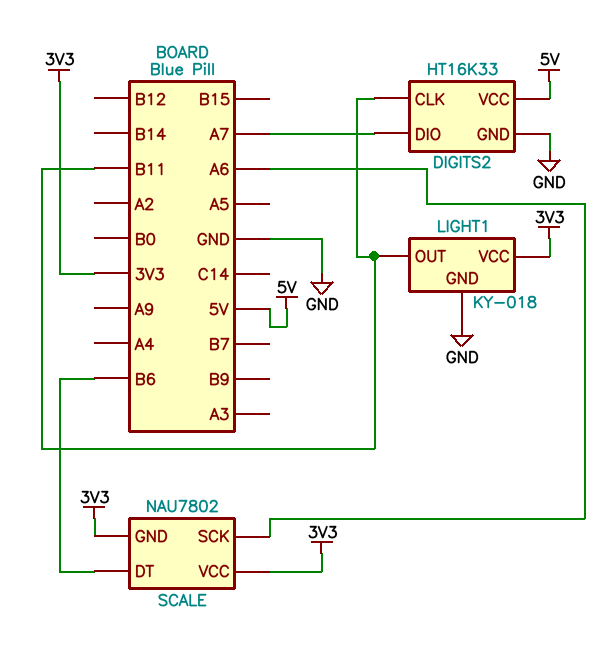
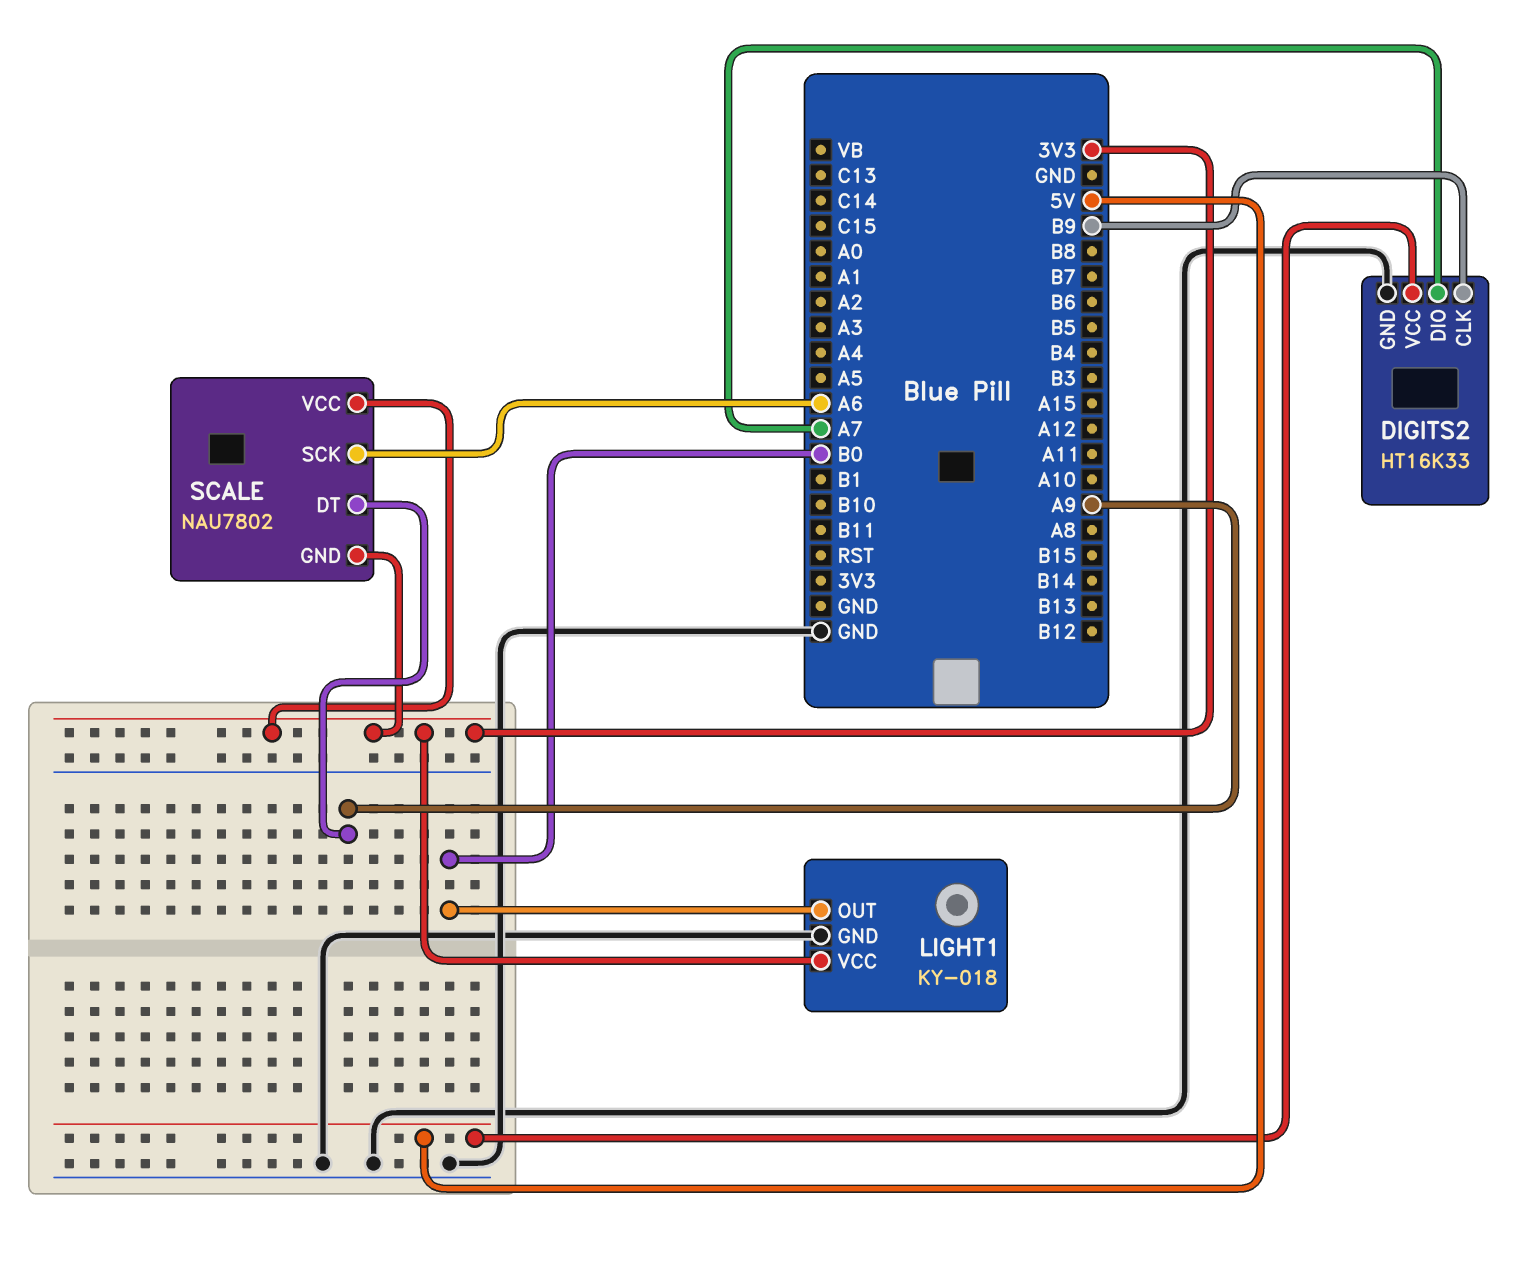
DIGITS2 pin CLK: B11 -> B9
LIGHT1 pin OUT: B11 -> B0
SCALE pin DT: B6 -> A9

